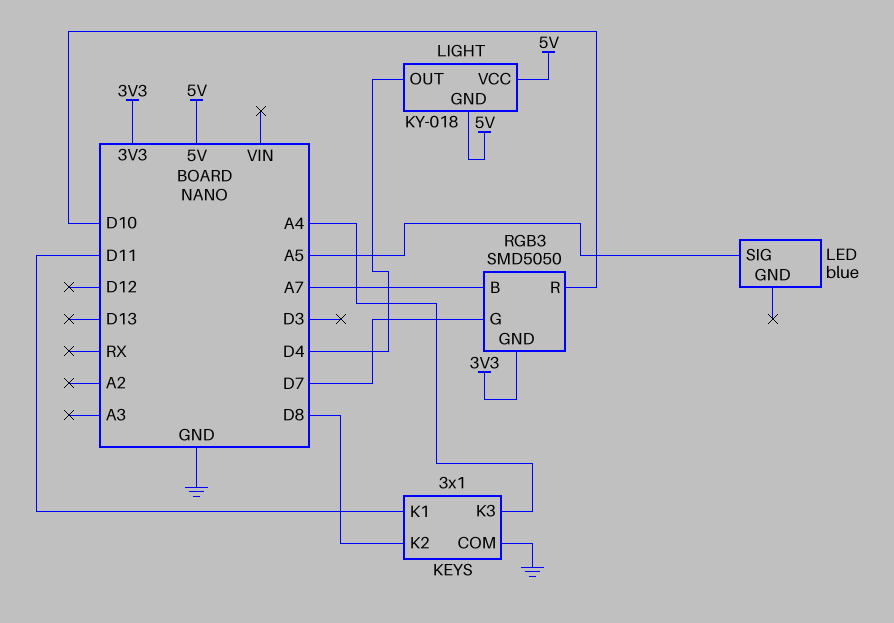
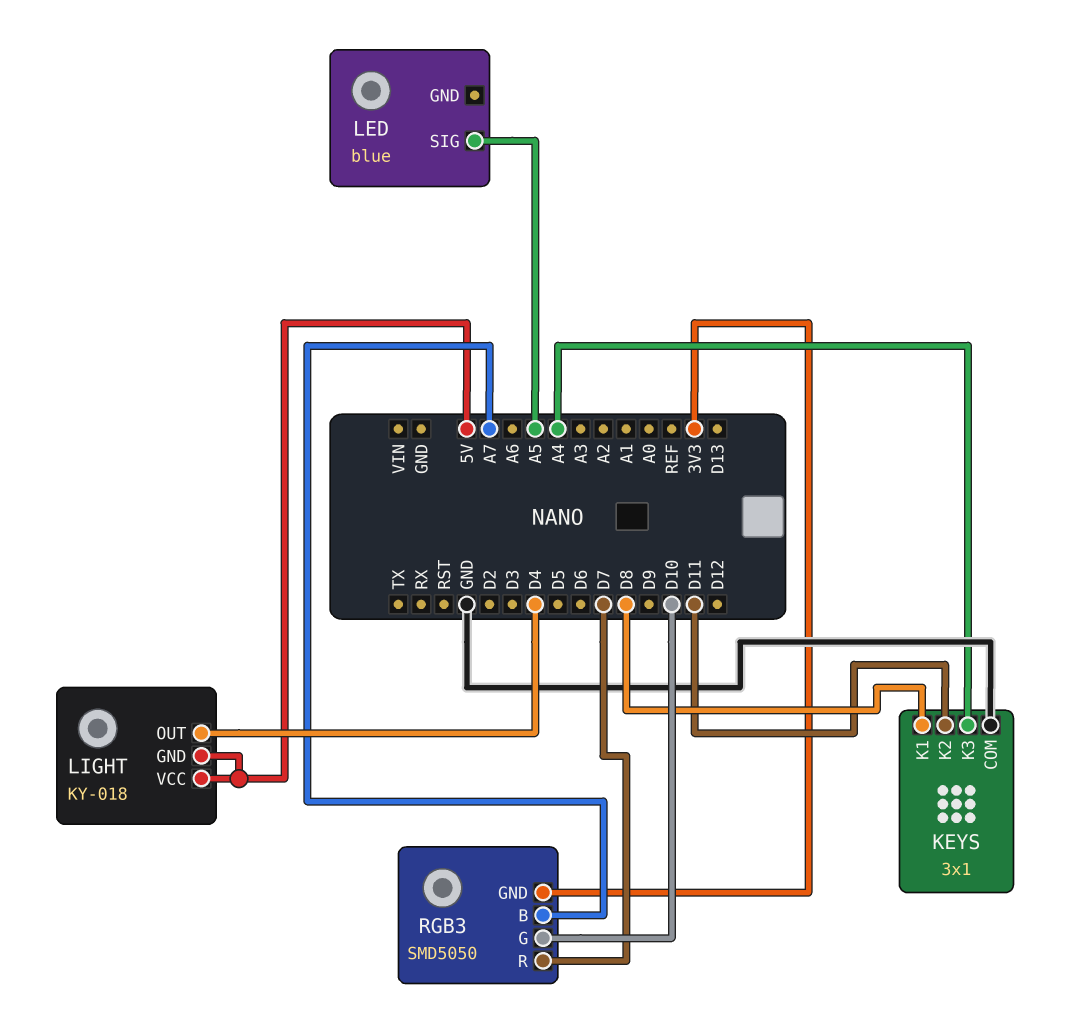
KEYS pin K1: D11 -> D8
KEYS pin K2: D8 -> D11
RGB3 pin G: D7 -> D10
RGB3 pin R: D10 -> D7

